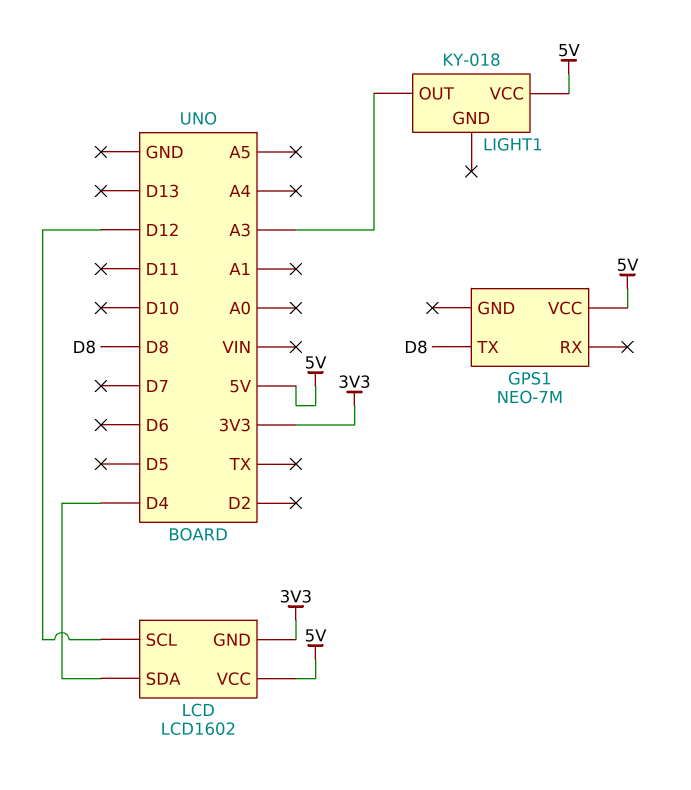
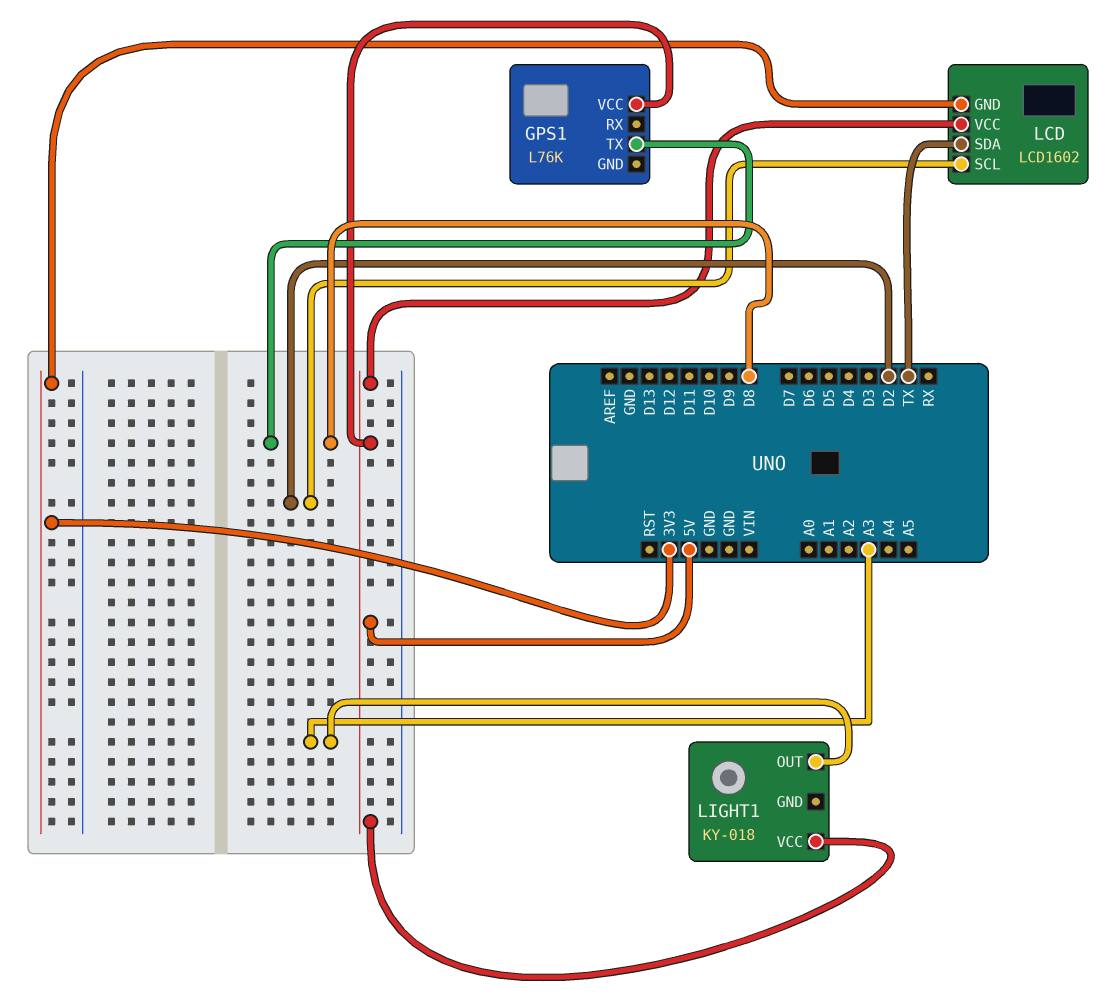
GPS1: NEO-7M -> L76K
LCD pin SCL: D12 -> D2
LCD pin SDA: D4 -> TX

